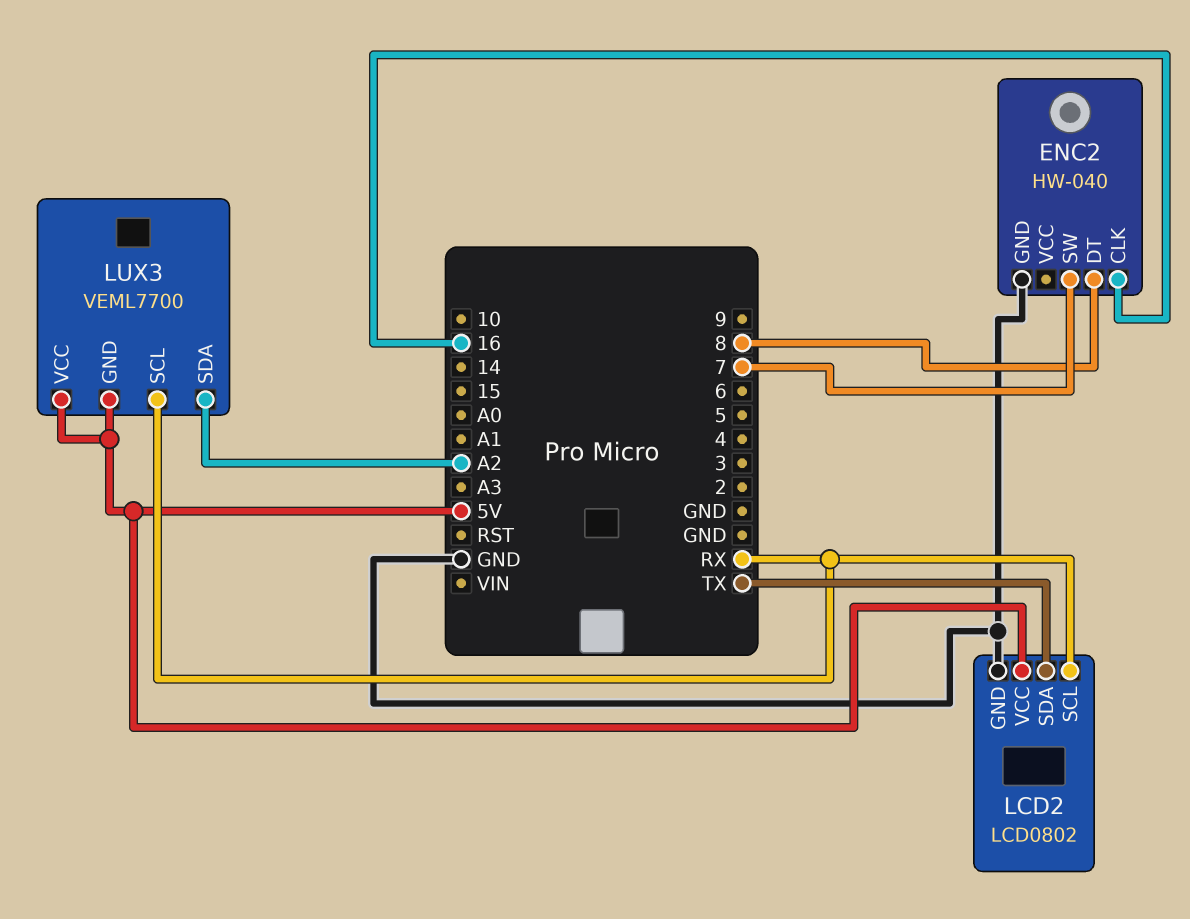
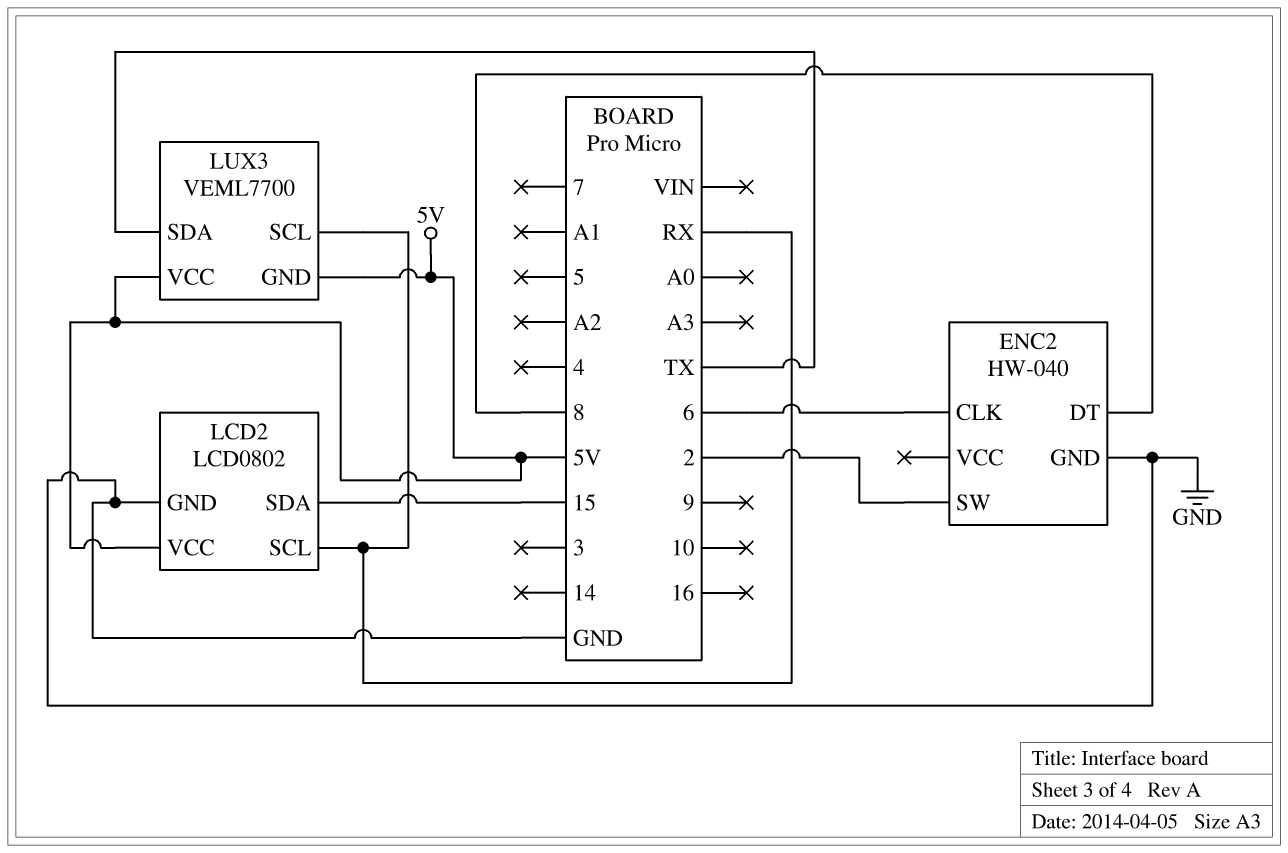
ENC2 pin CLK: 16 -> 6
ENC2 pin SW: 7 -> 2
LCD2 pin SDA: TX -> 15
LUX3 pin SDA: A2 -> TX

